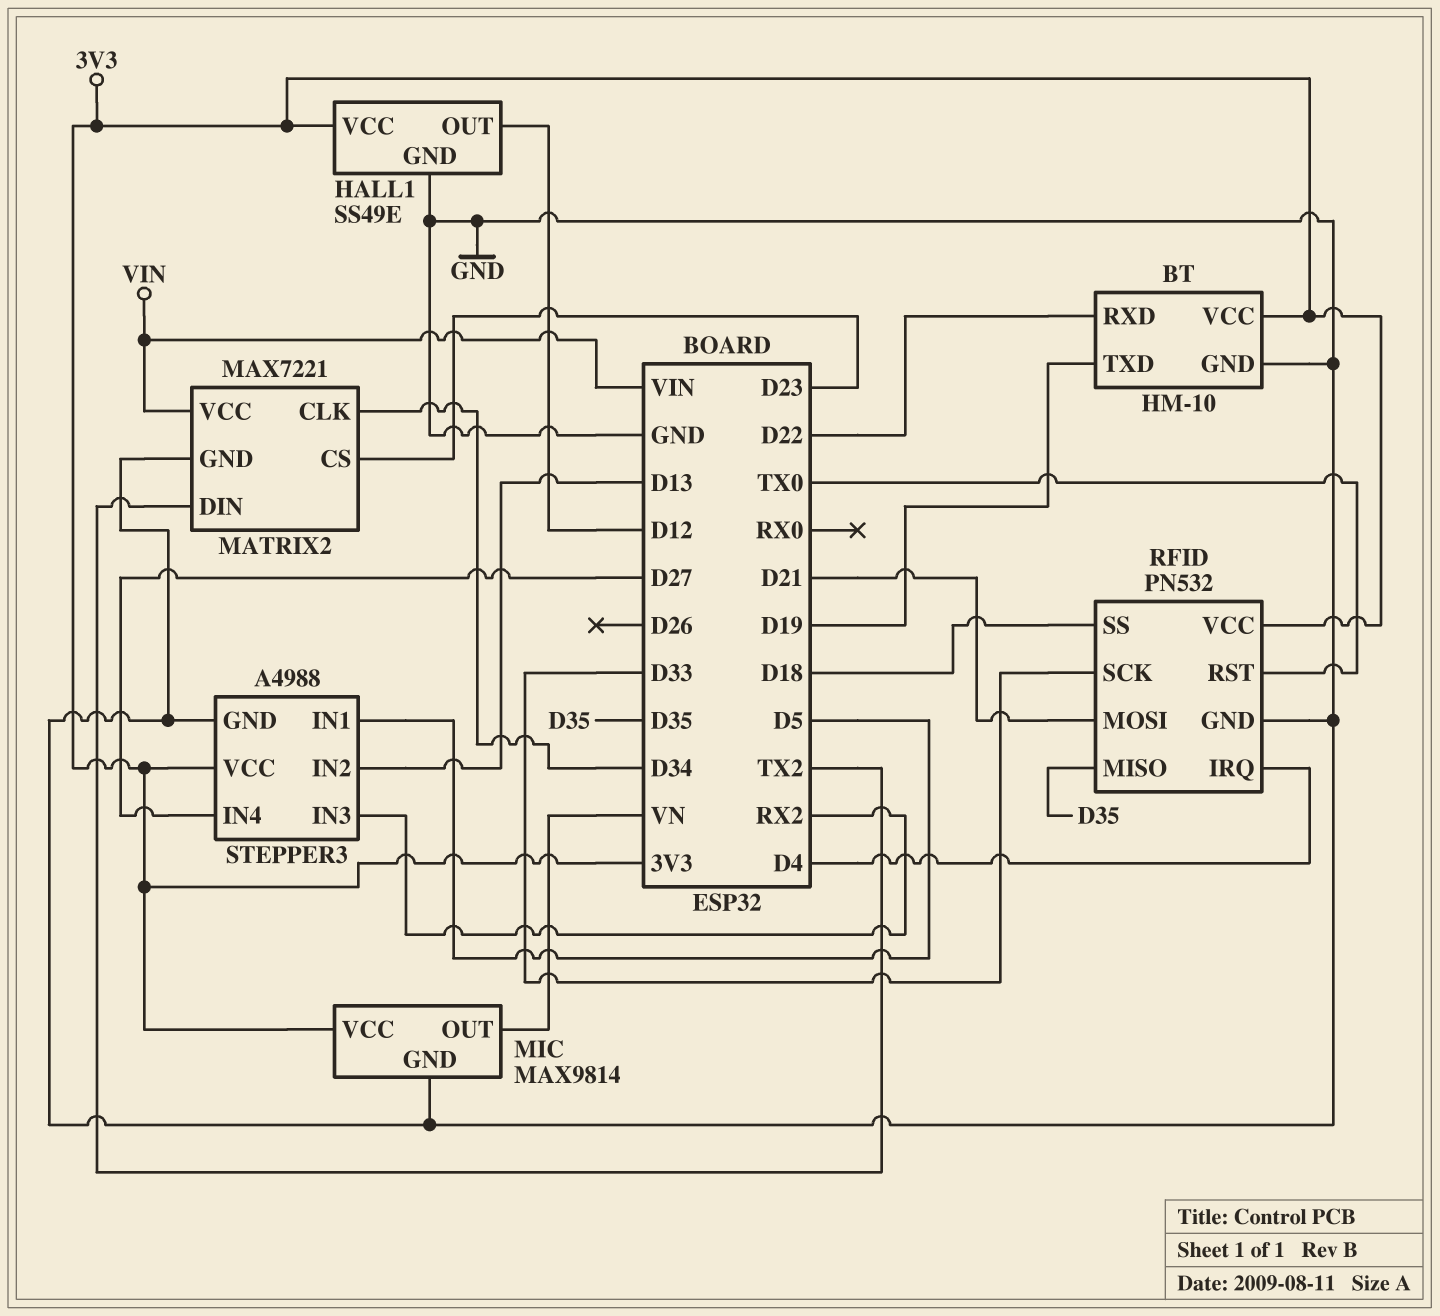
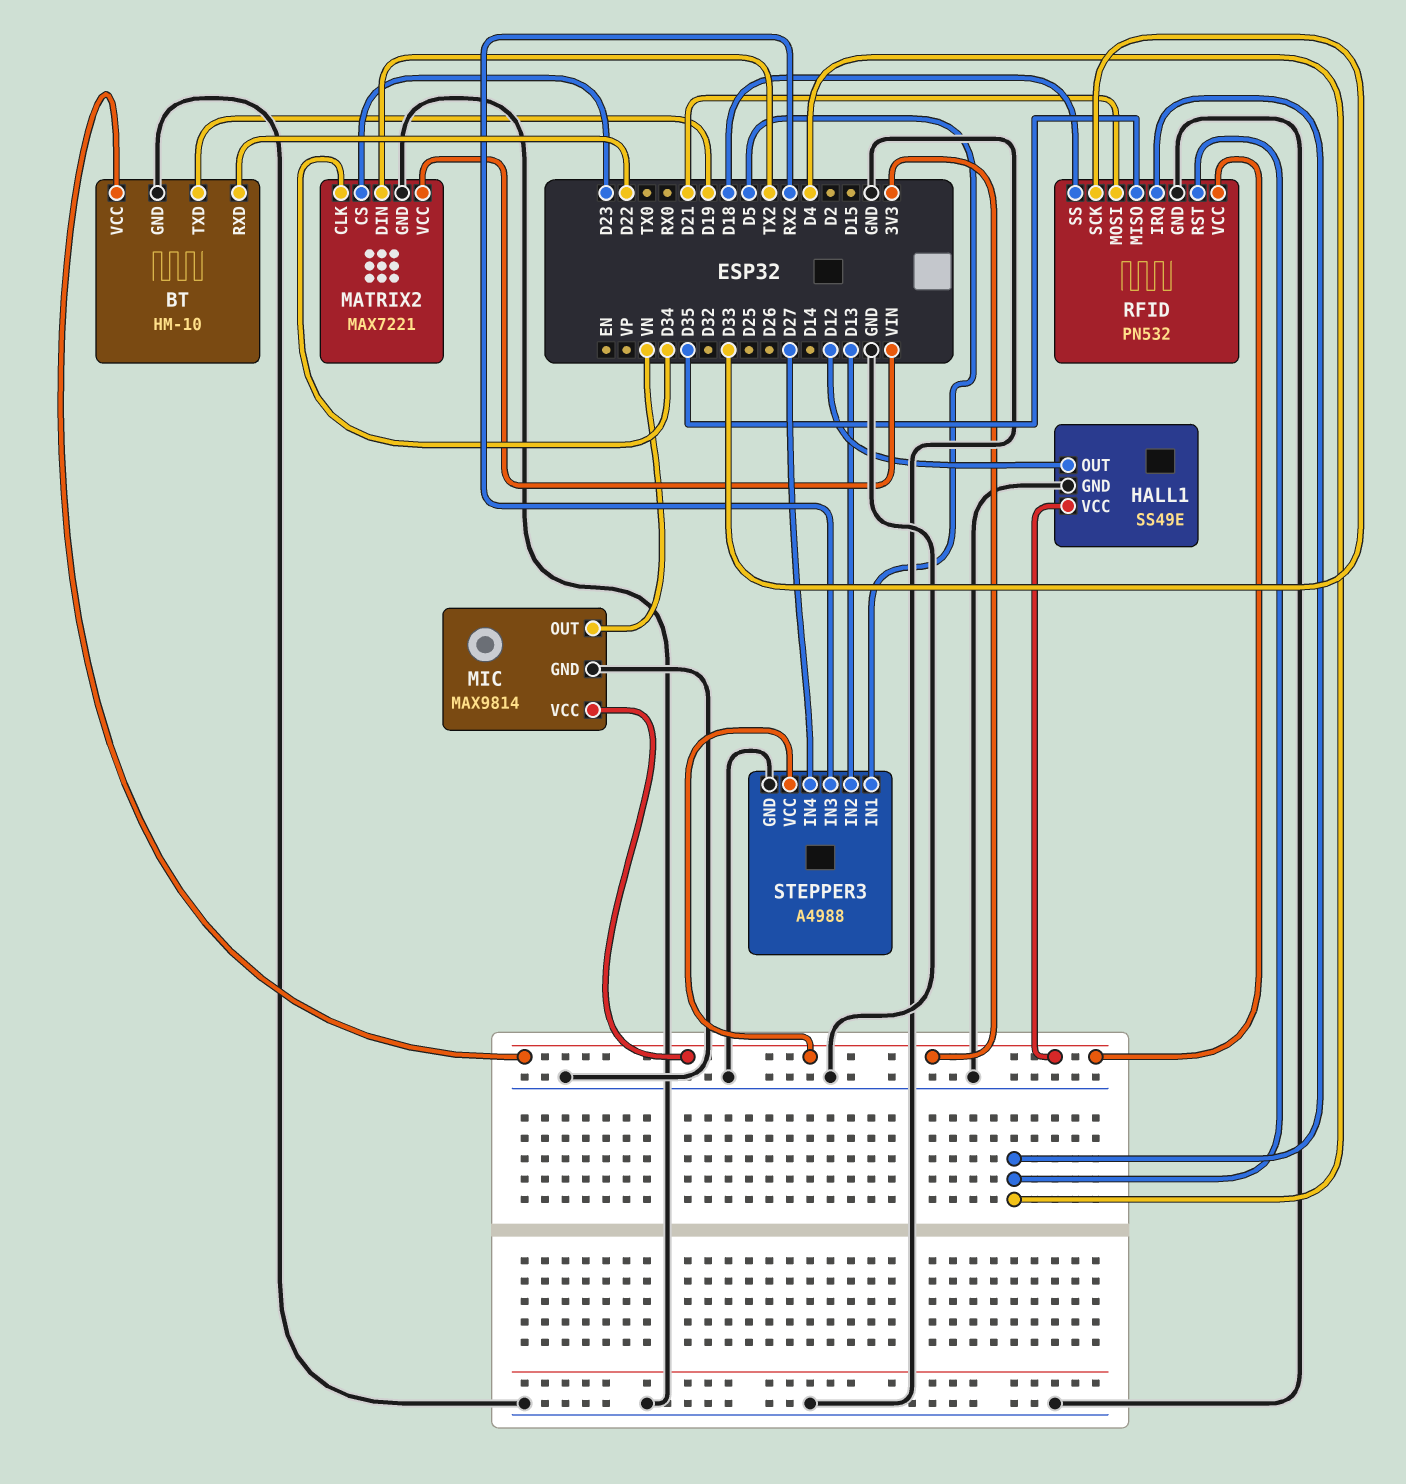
RFID pin RST: TX0 -> D4

